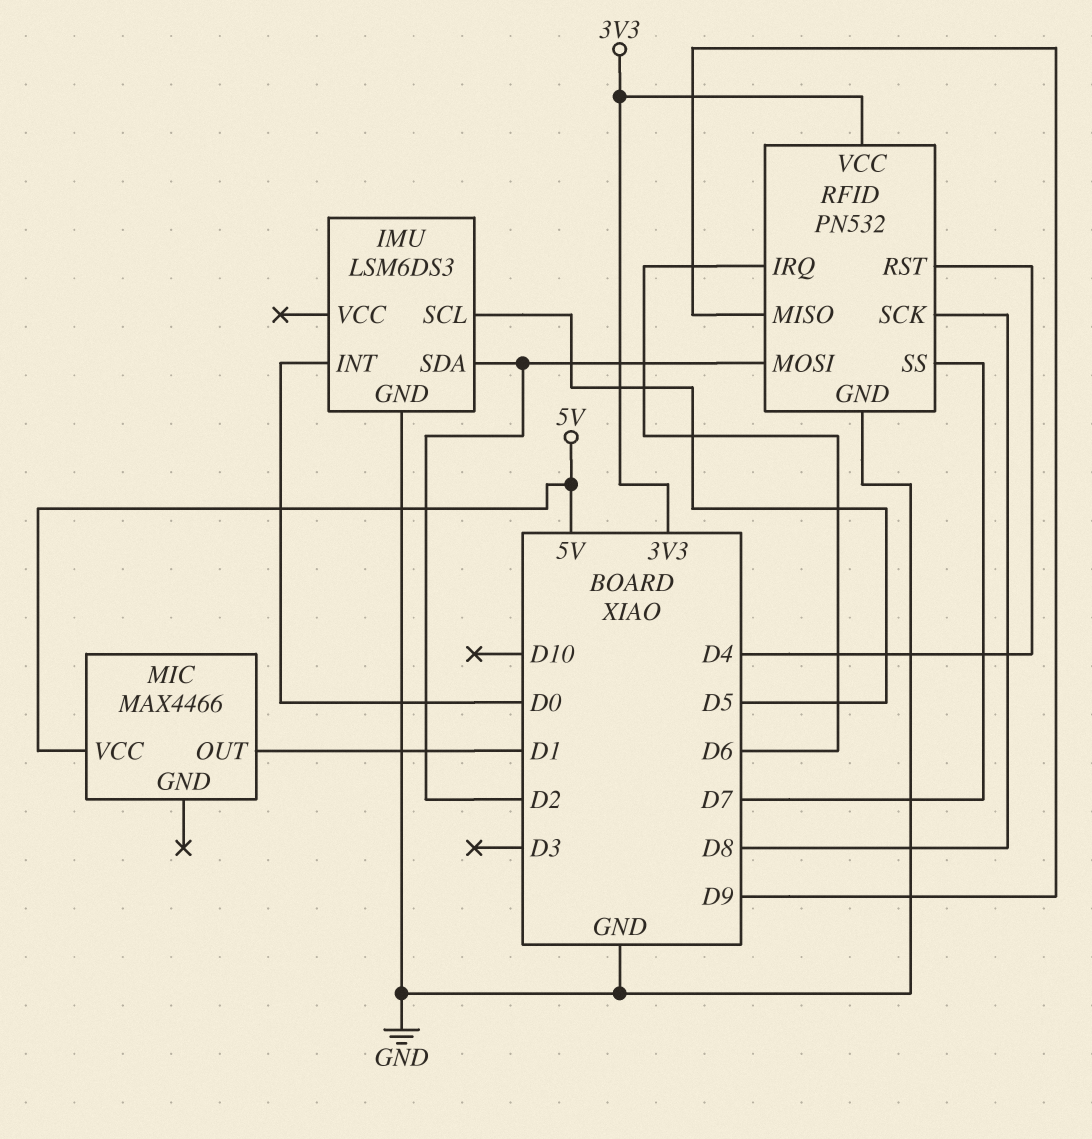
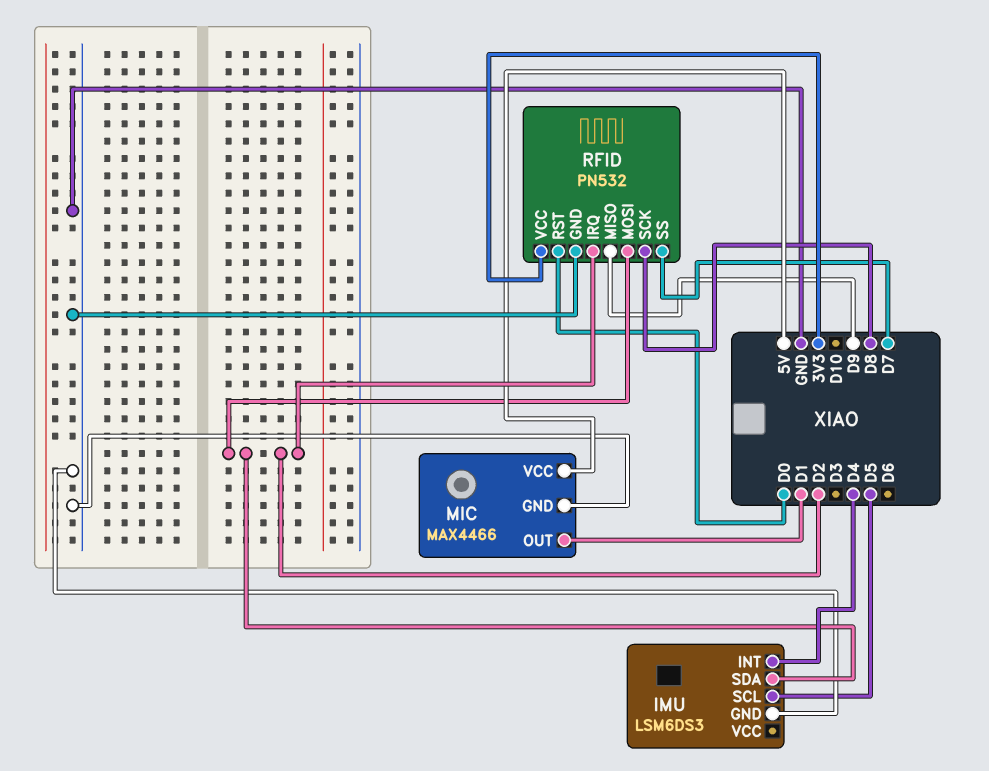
IMU pin INT: D0 -> D4
MIC pin GND: none -> GND
RFID pin IRQ: D6 -> D2
RFID pin RST: D4 -> D0

